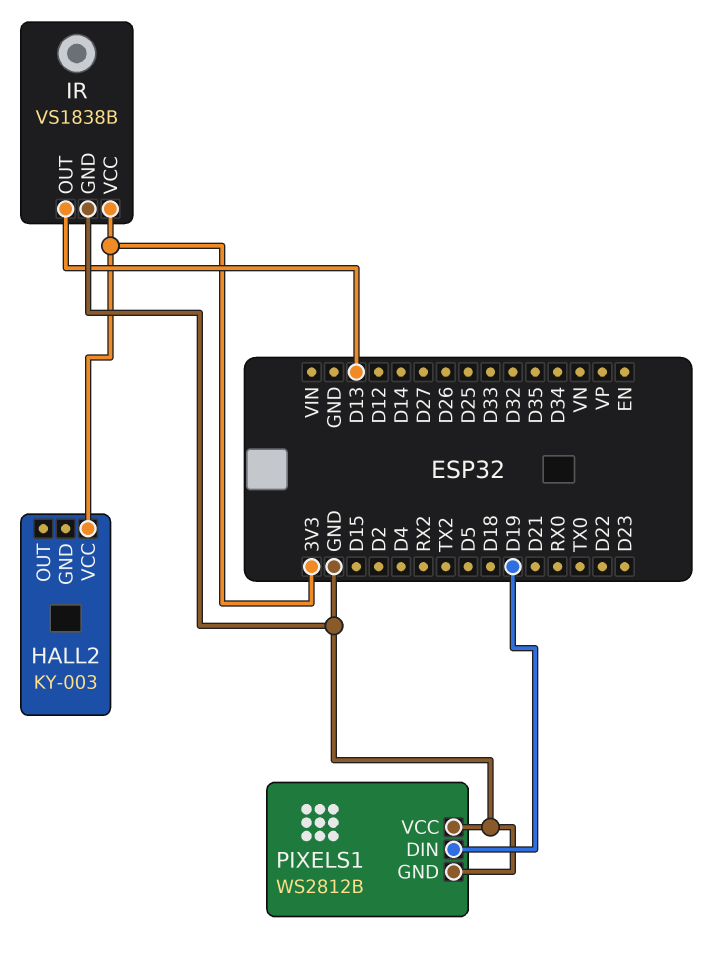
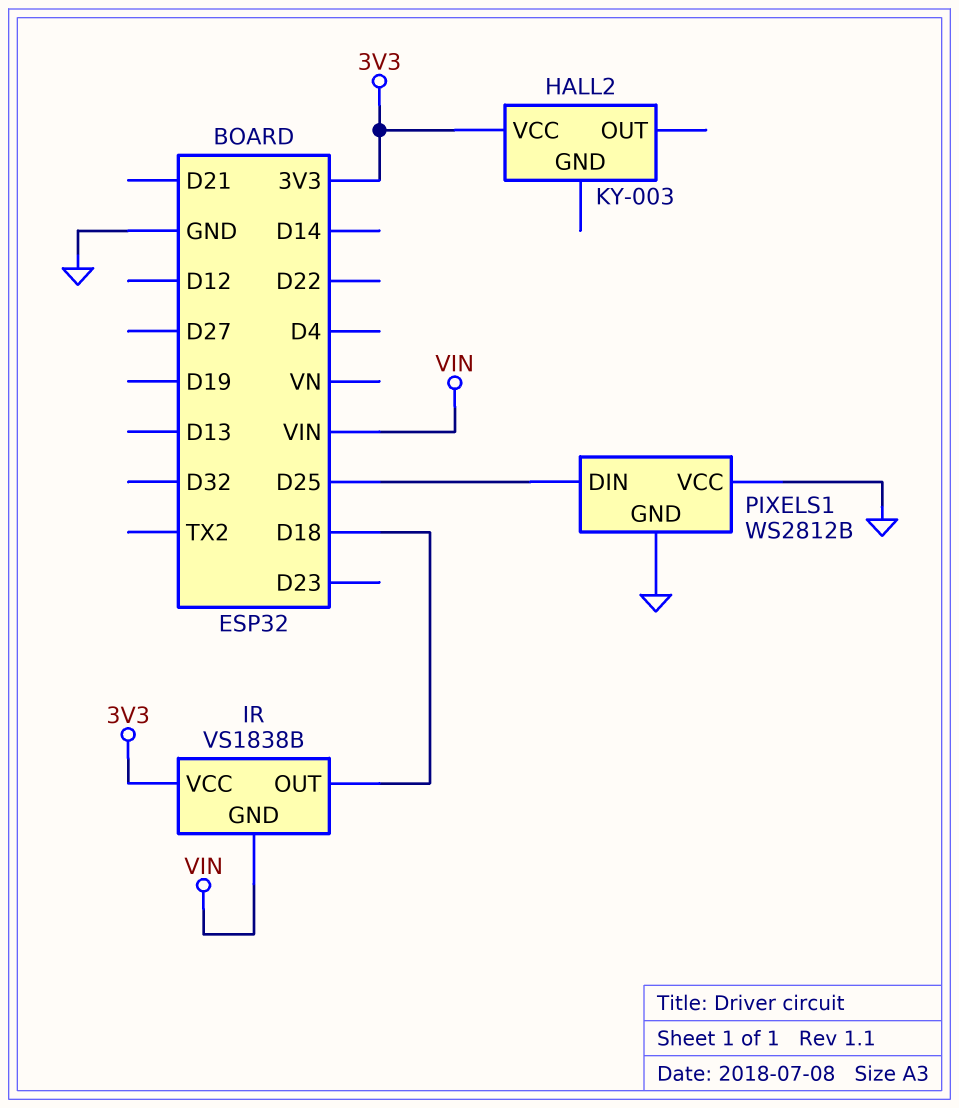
IR pin GND: GND -> VIN
IR pin OUT: D13 -> D18
PIXELS1 pin DIN: D19 -> D25

